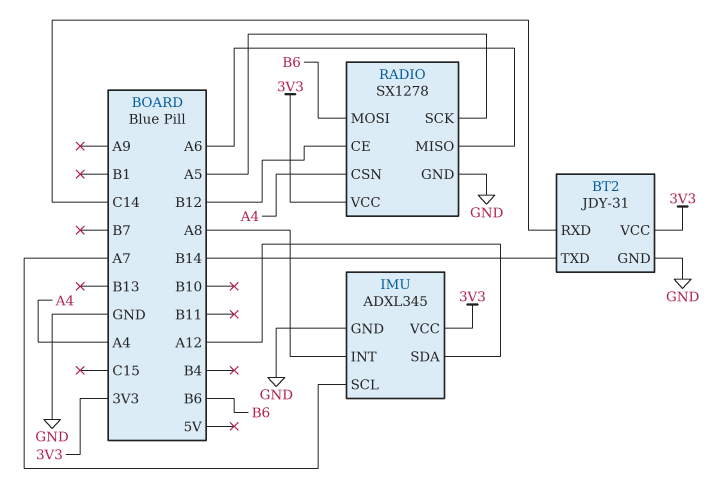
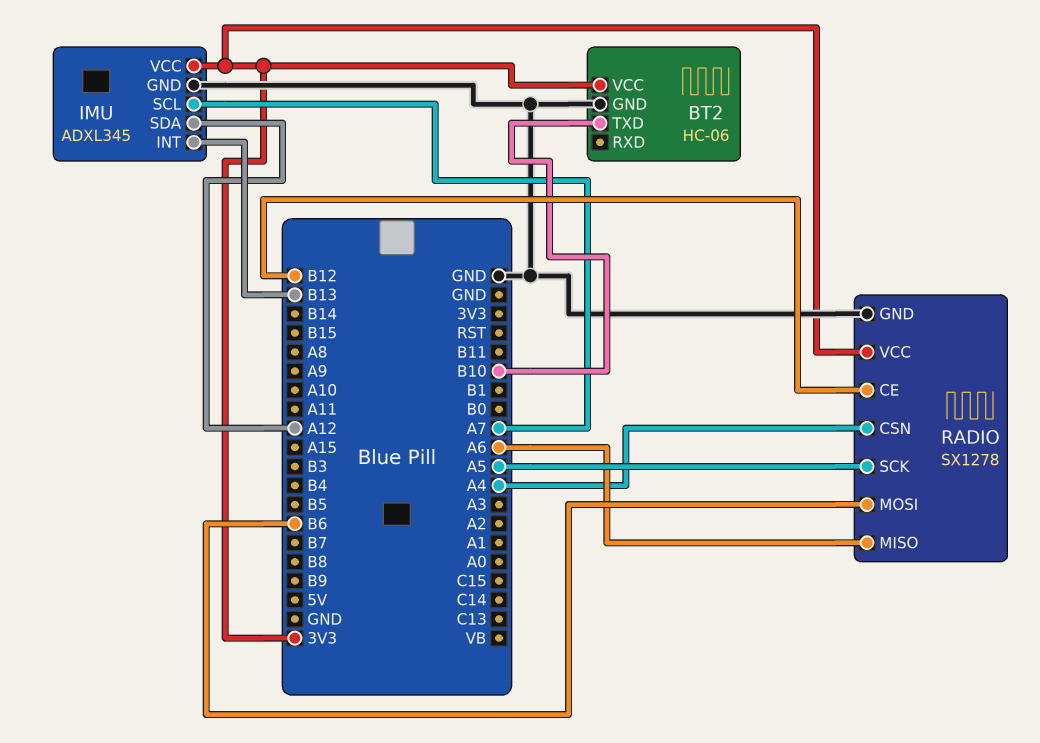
BT2: JDY-31 -> HC-06
BT2 pin RXD: C14 -> none
BT2 pin TXD: B14 -> B10
IMU pin INT: A8 -> B13

